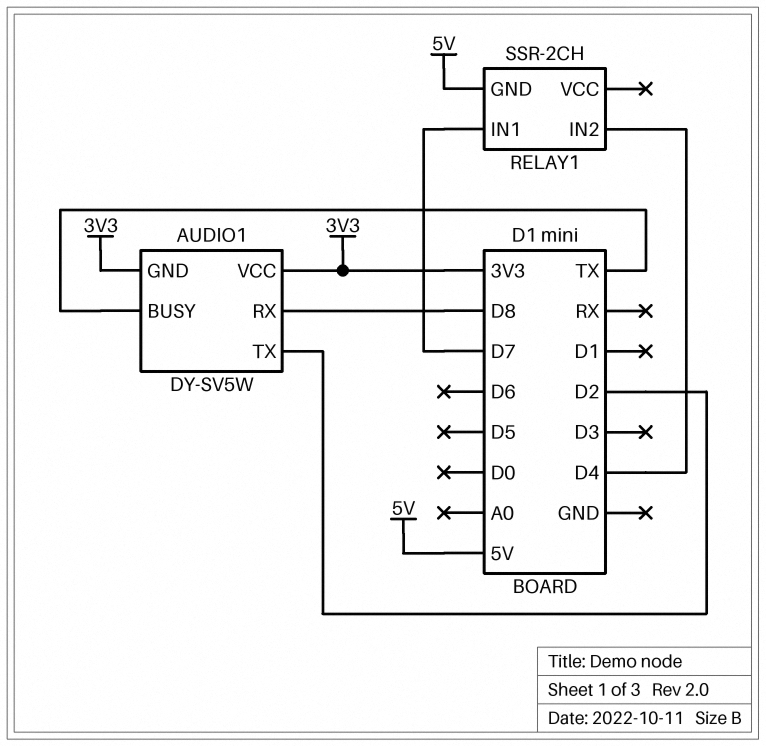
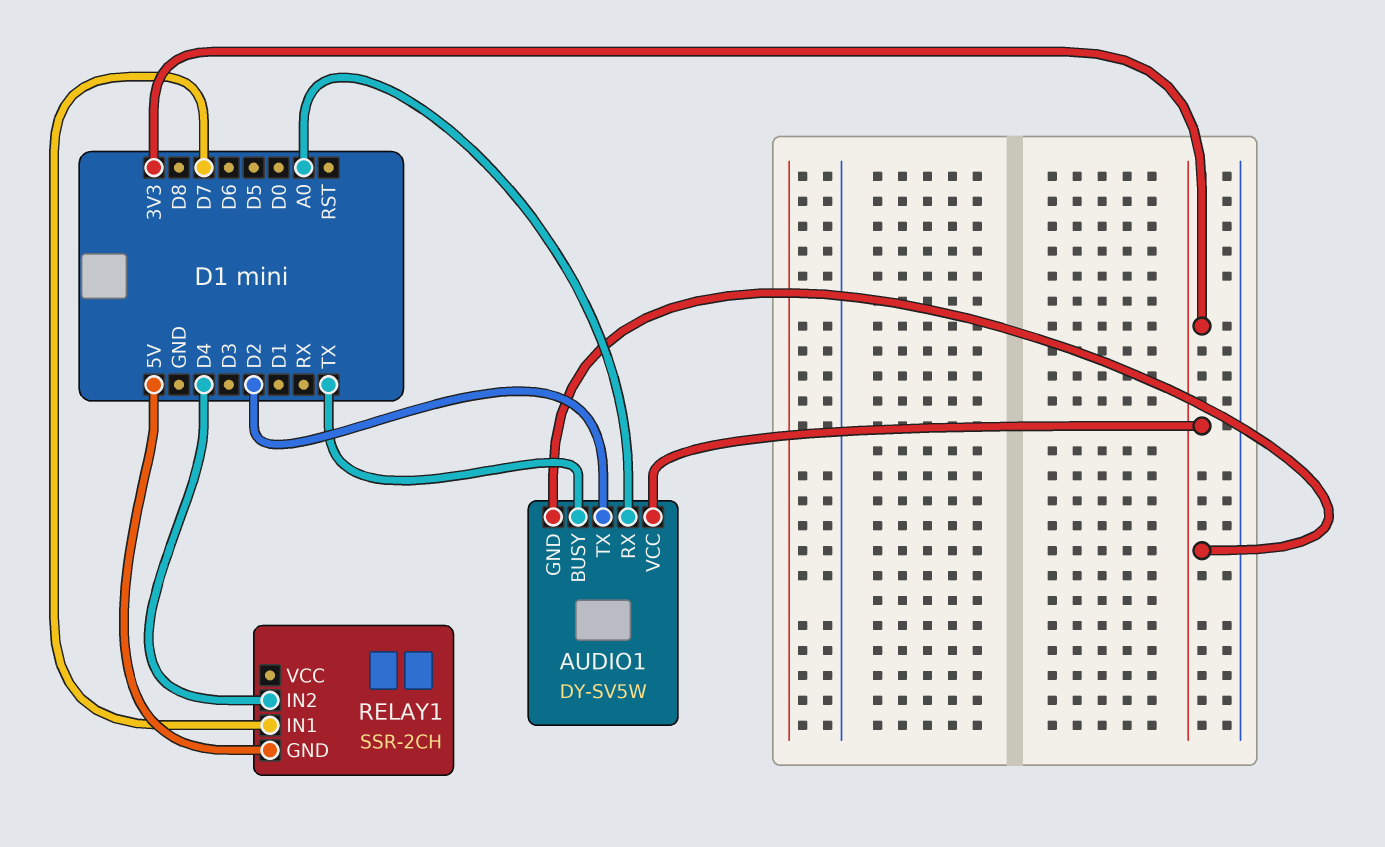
AUDIO1 pin RX: D8 -> A0

